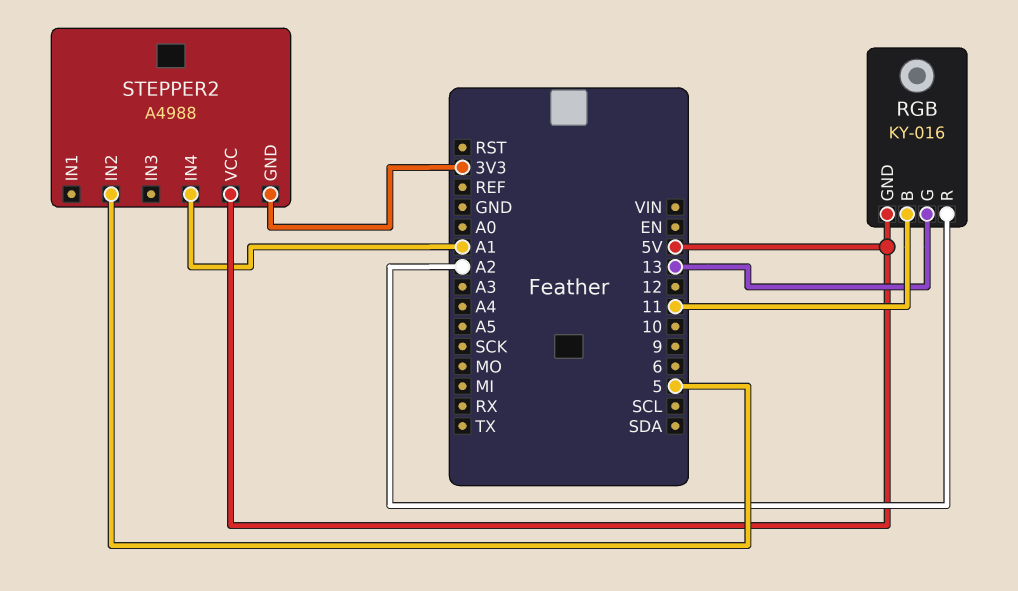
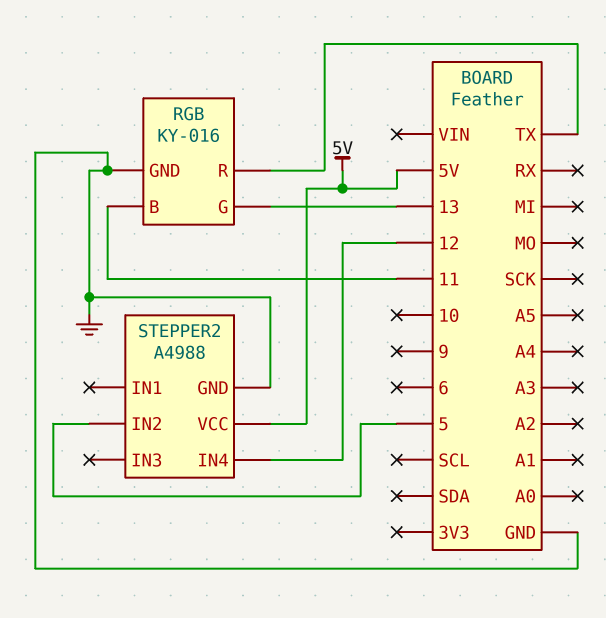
RGB pin GND: 5V -> GND
RGB pin R: A2 -> TX
STEPPER2 pin GND: 3V3 -> GND
STEPPER2 pin IN4: A1 -> 12

